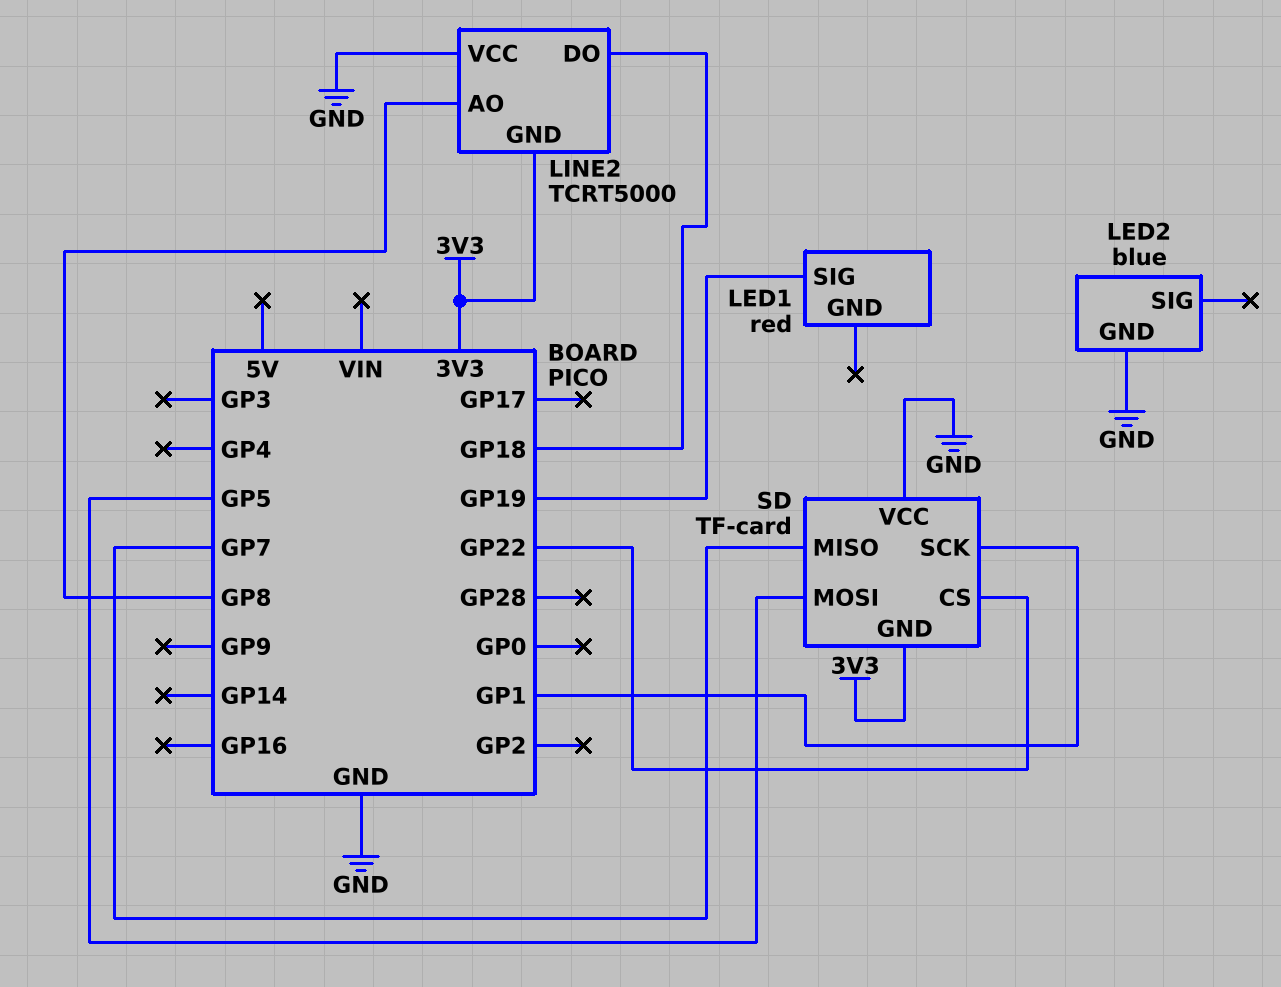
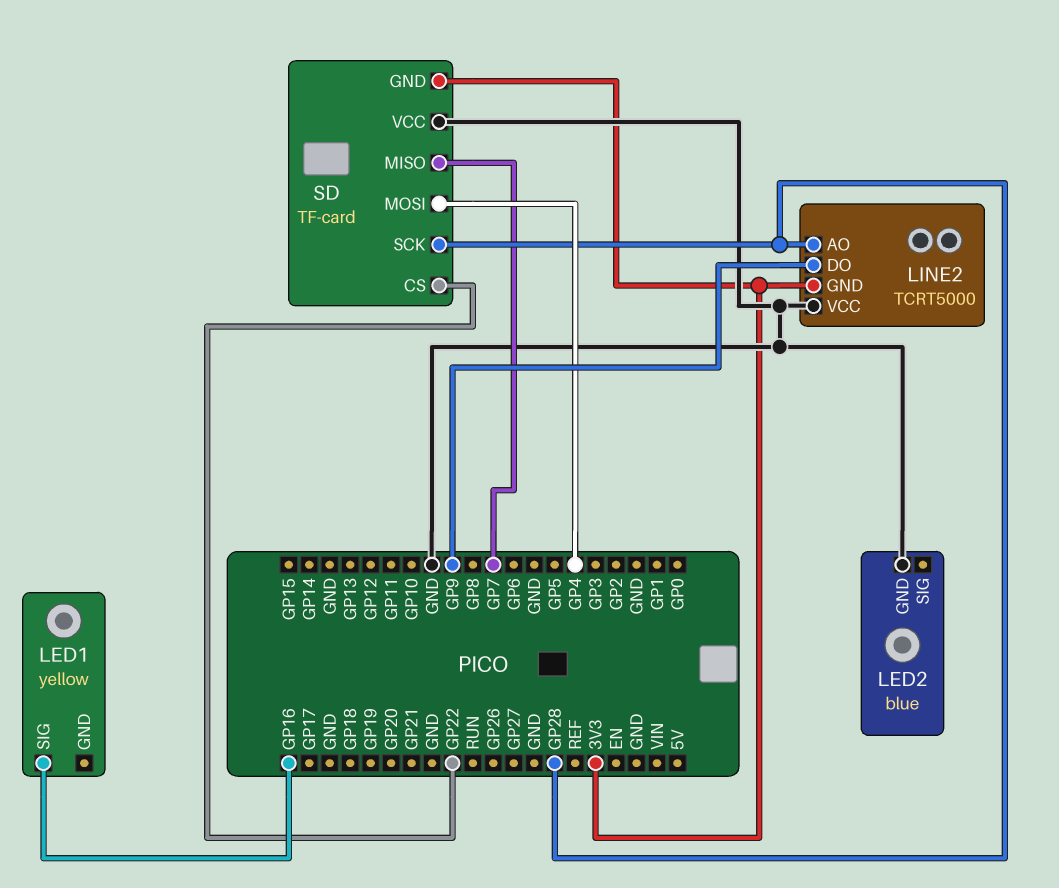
LED1: red -> yellow
LED1 pin SIG: GP19 -> GP16
LINE2 pin AO: GP8 -> GP28
LINE2 pin DO: GP18 -> GP9
SD pin MOSI: GP5 -> GP4
SD pin SCK: GP1 -> GP28

